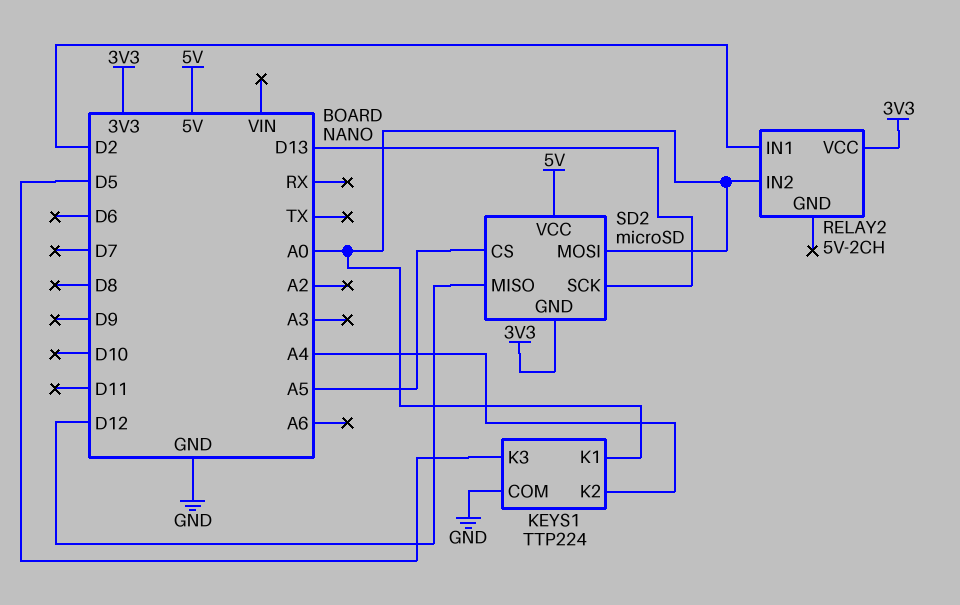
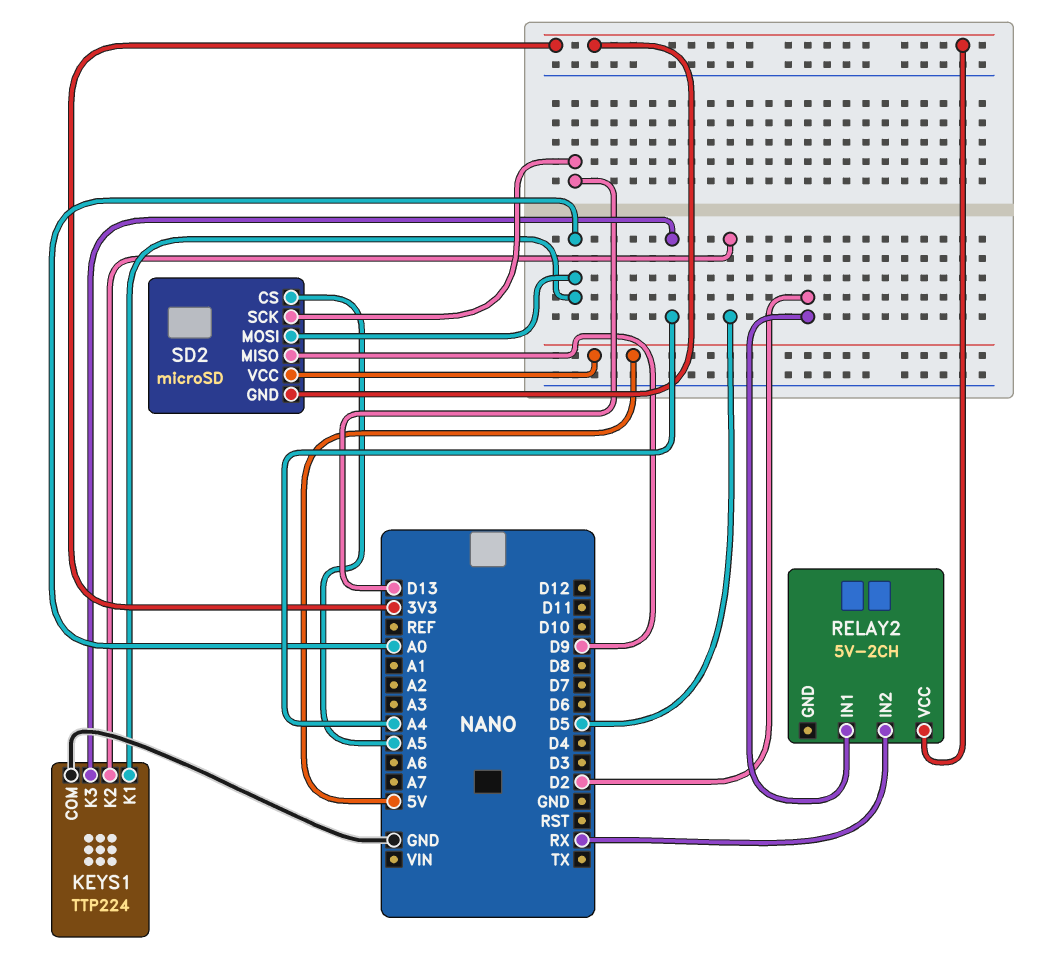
KEYS1 pin K2: A4 -> D5
KEYS1 pin K3: D5 -> A4
RELAY2 pin IN2: A0 -> RX
SD2 pin MISO: D12 -> D9

